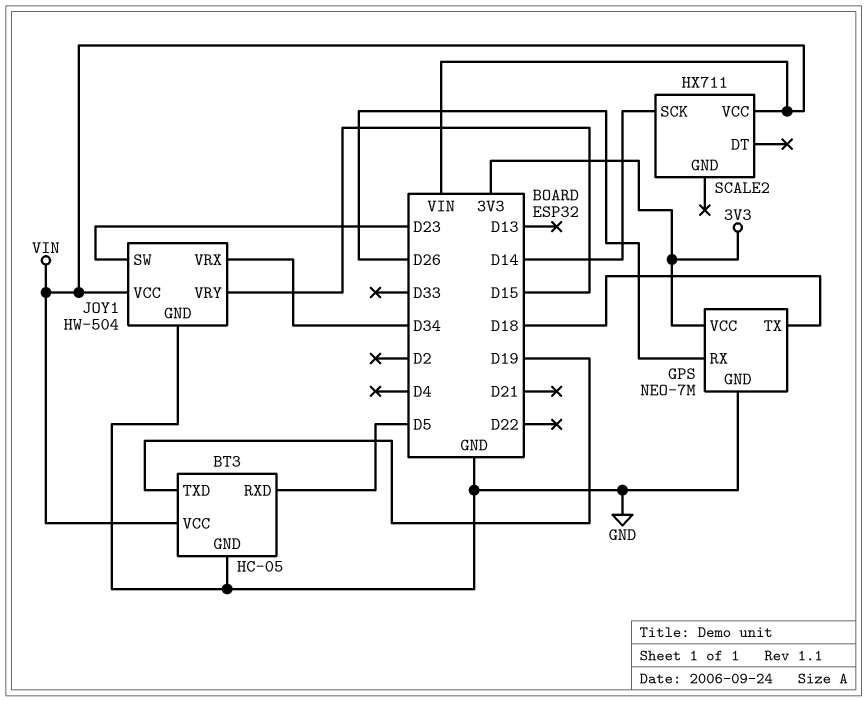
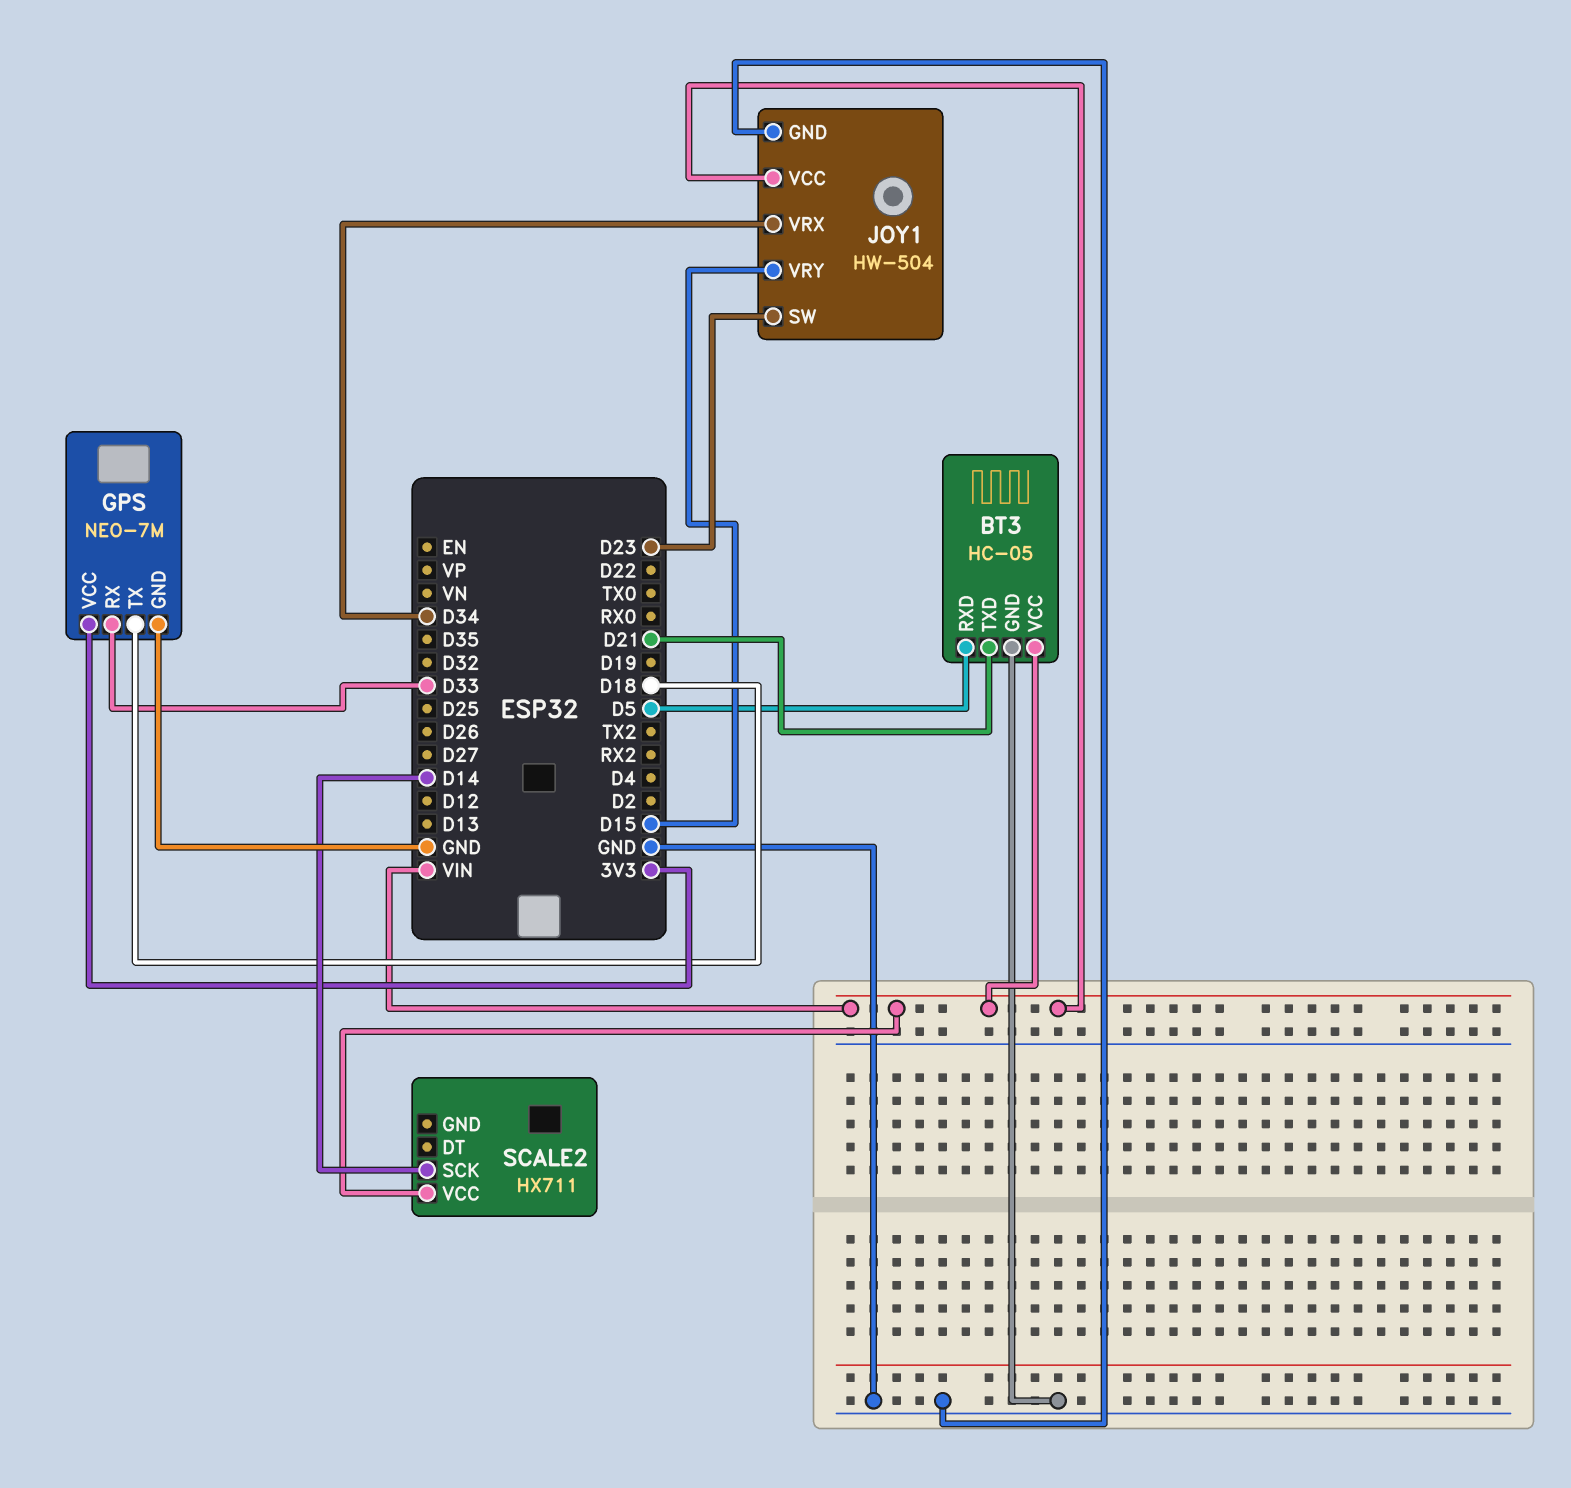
BT3 pin TXD: D19 -> D21
GPS pin RX: D26 -> D33

